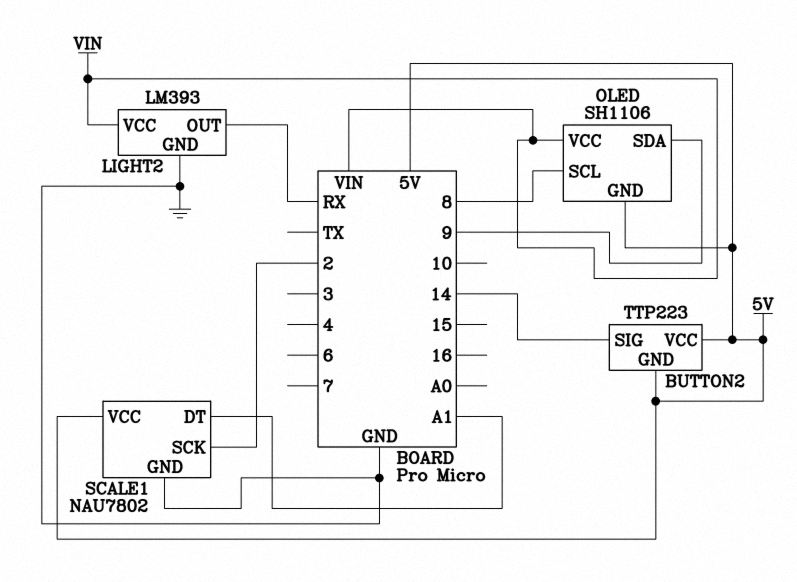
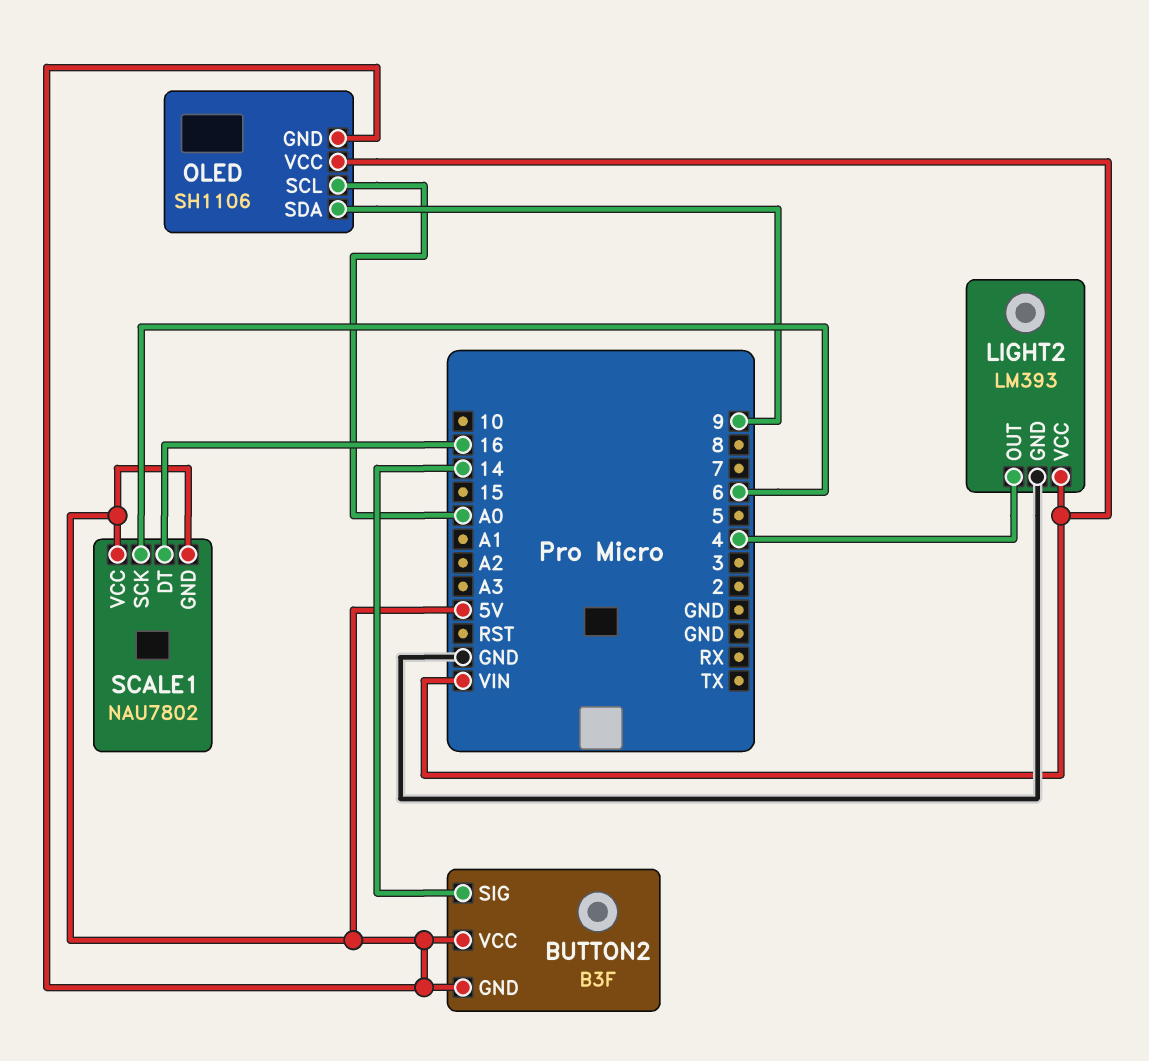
BUTTON2: TTP223 -> B3F
LIGHT2 pin OUT: RX -> 4
OLED pin SCL: 8 -> A0
SCALE1 pin DT: A1 -> 16
SCALE1 pin GND: GND -> 5V
SCALE1 pin SCK: 2 -> 6

